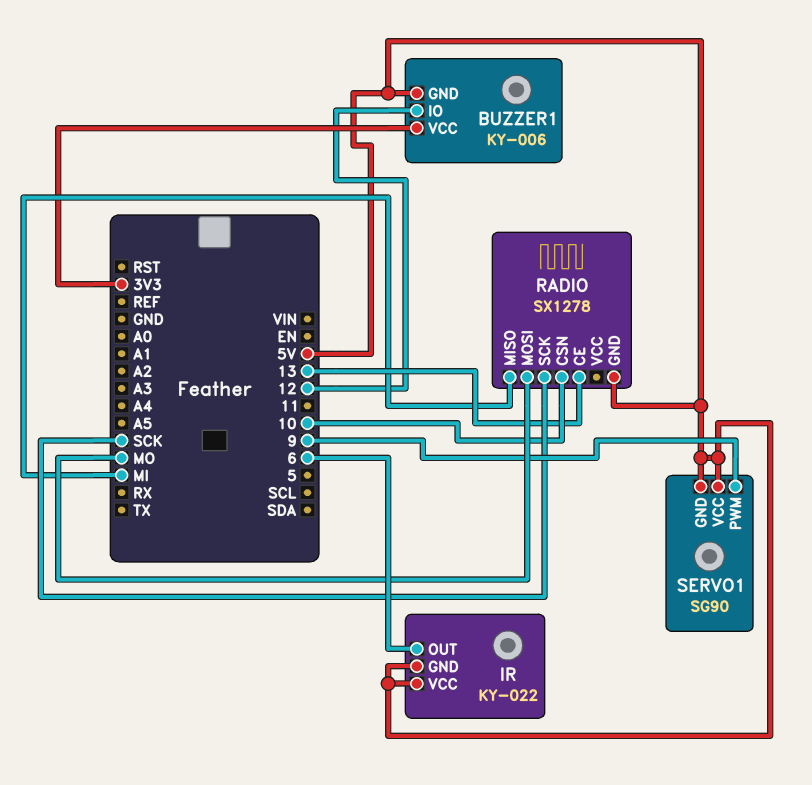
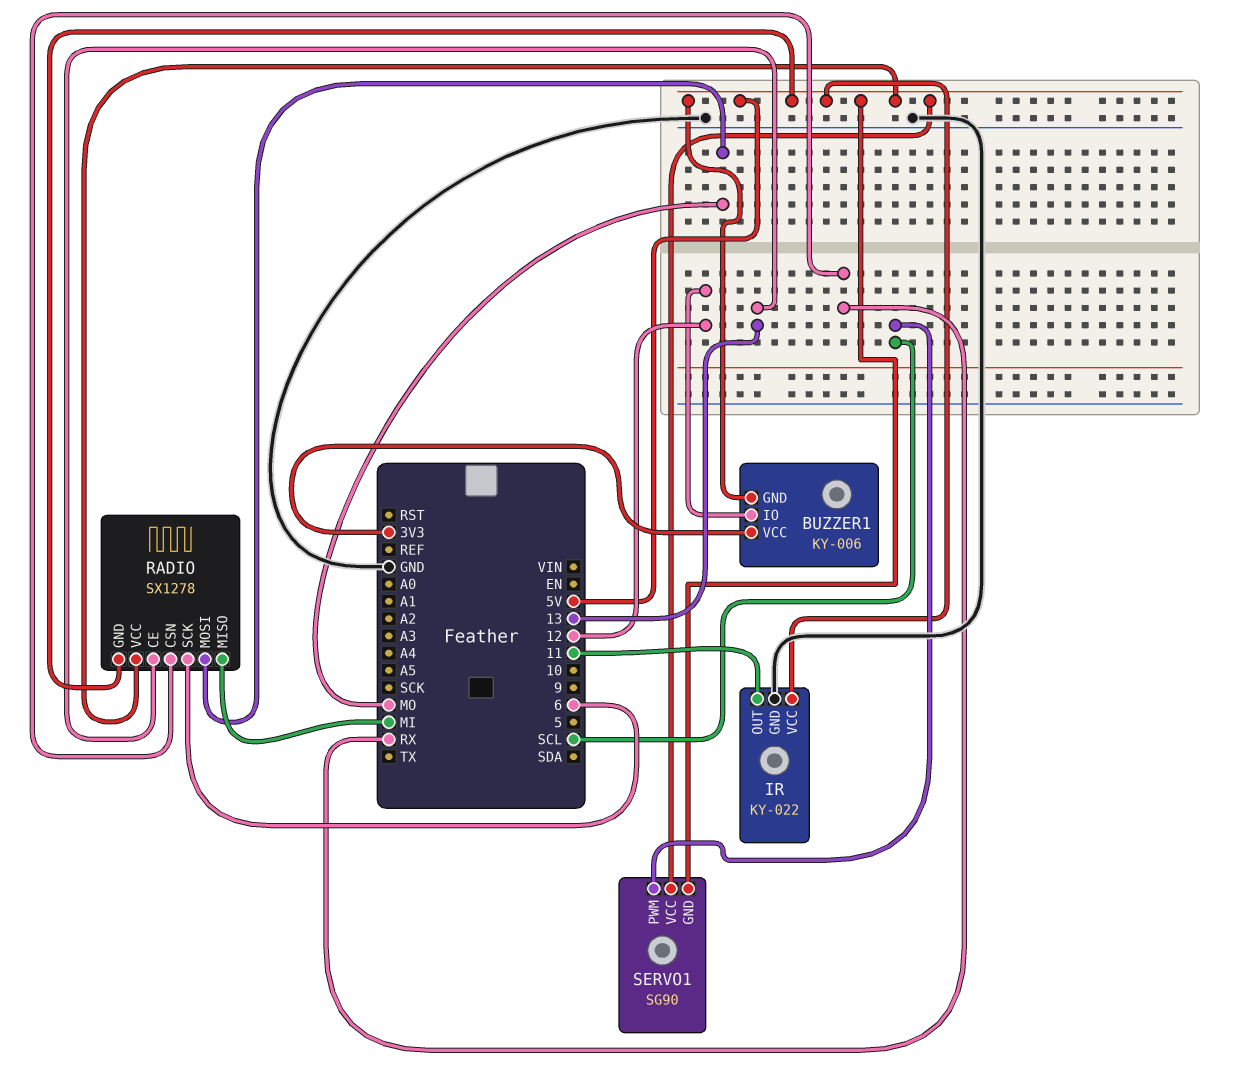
IR pin GND: 5V -> GND
IR pin OUT: 6 -> 11
RADIO pin CSN: 10 -> RX
RADIO pin SCK: SCK -> 6
RADIO pin VCC: none -> 5V
SERVO1 pin PWM: 9 -> SCL

